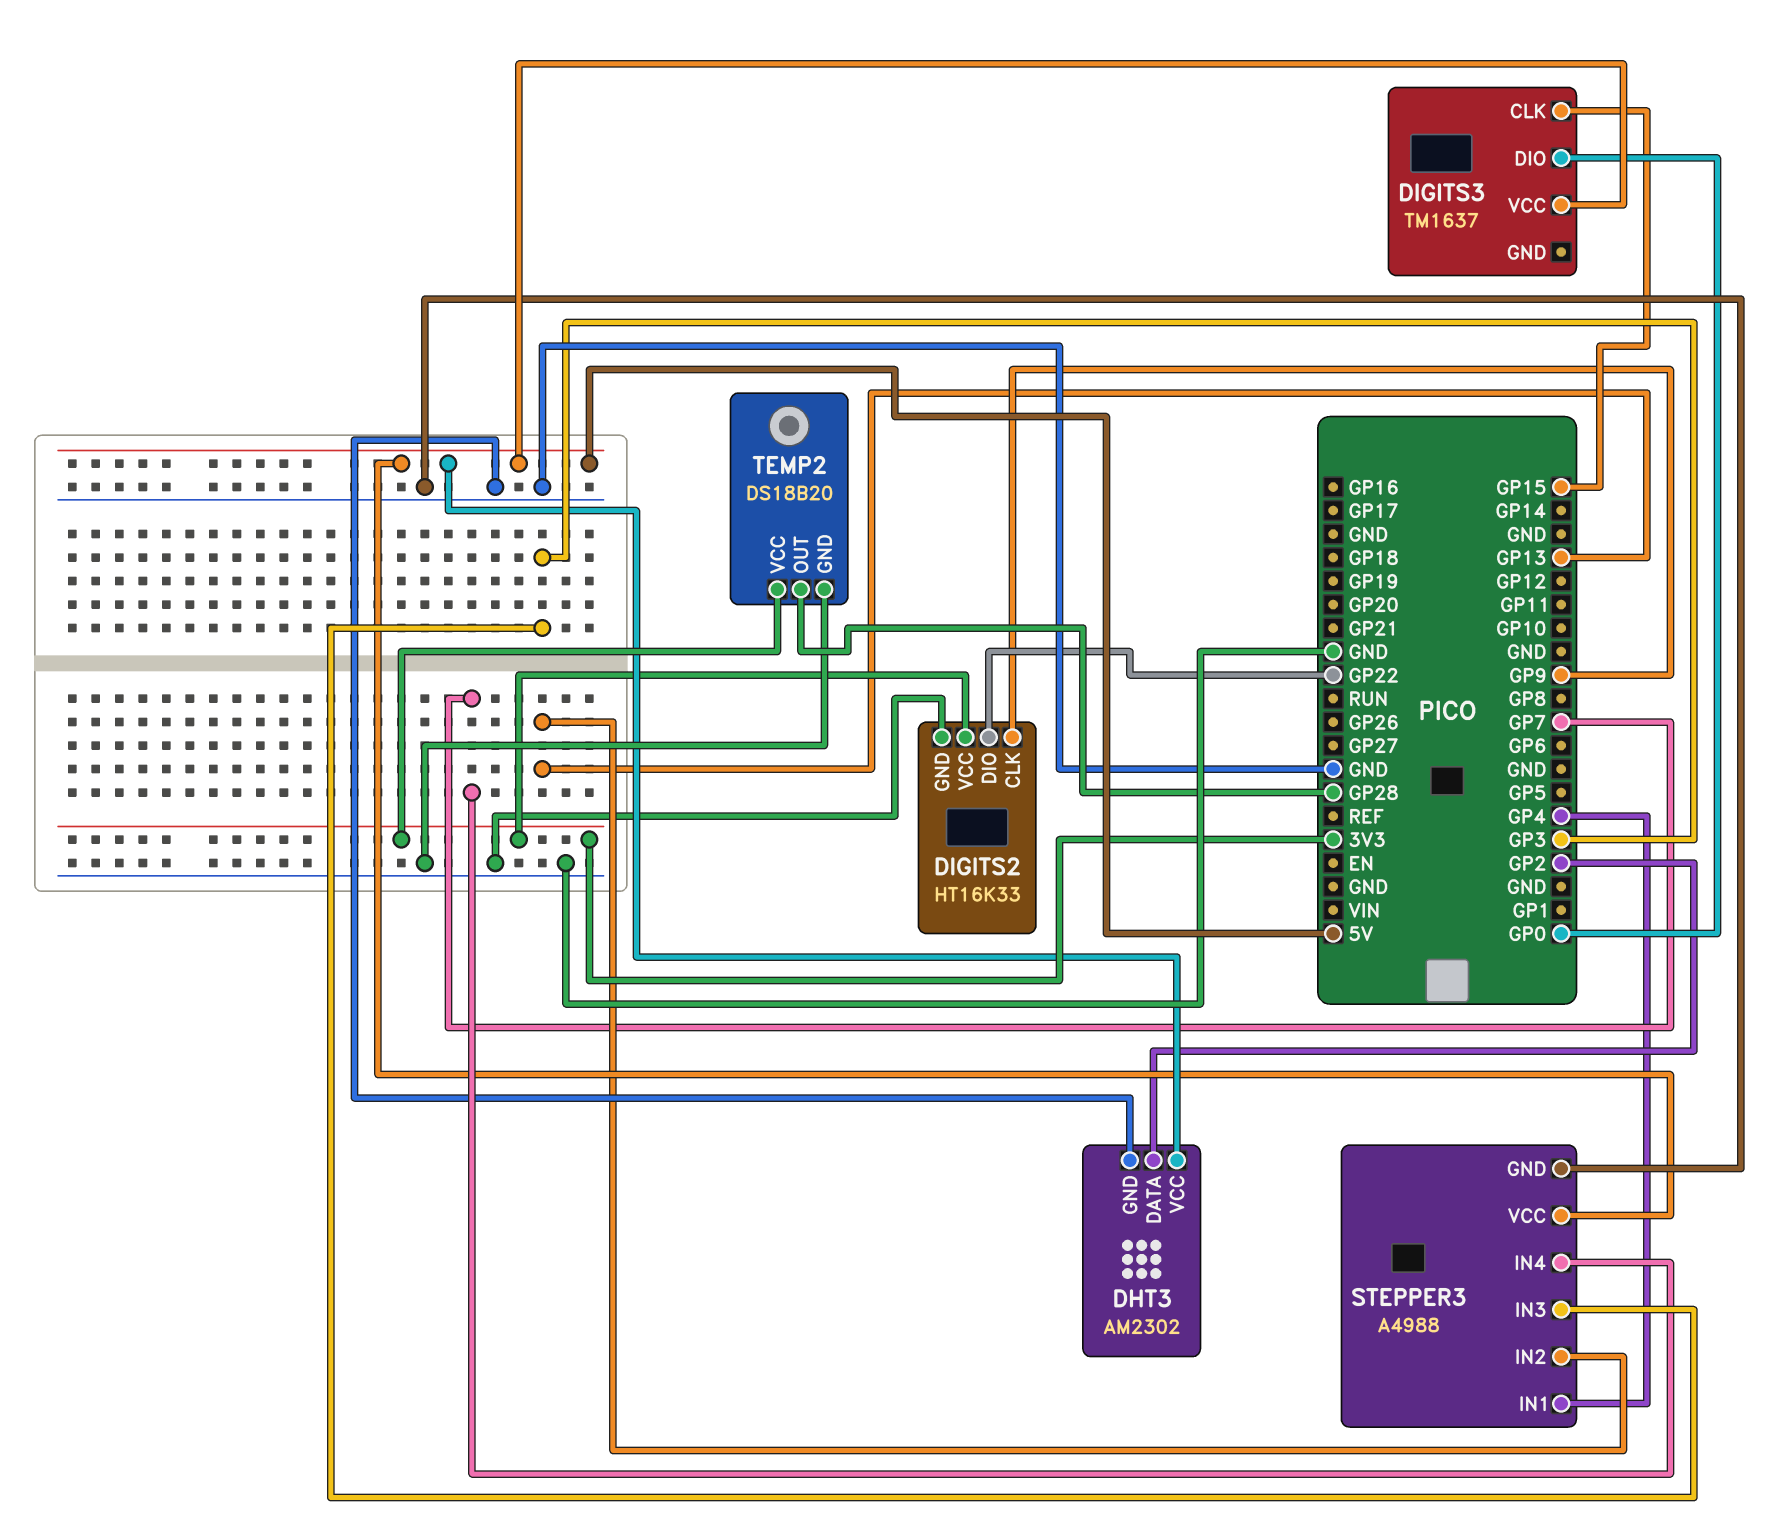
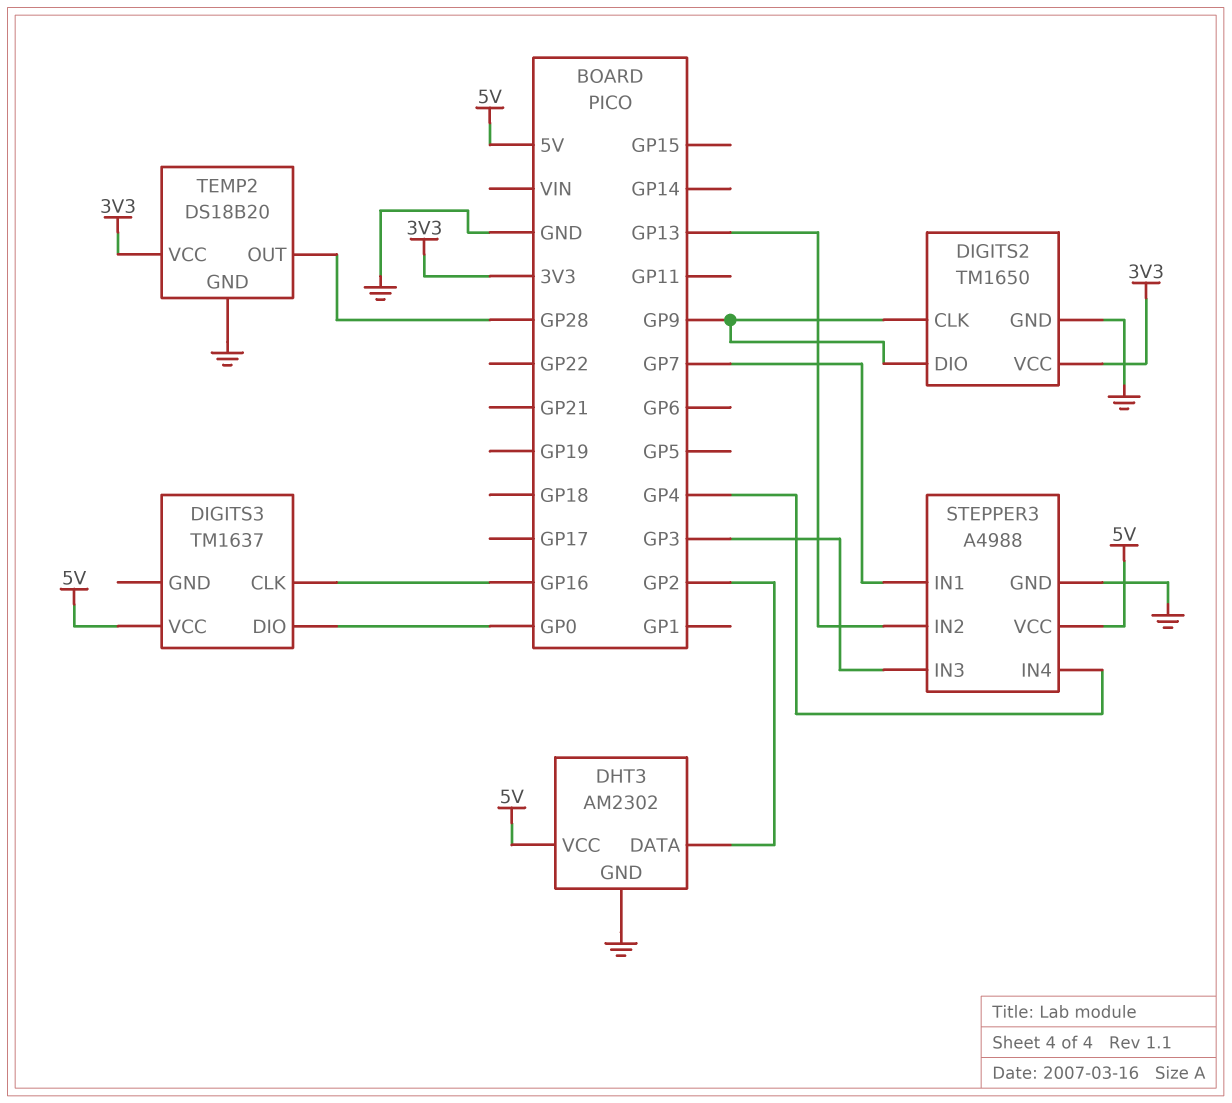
DIGITS2: HT16K33 -> TM1650
DIGITS2 pin DIO: GP22 -> GP9
DIGITS3 pin CLK: GP15 -> GP16
STEPPER3 pin IN1: GP4 -> GP7
STEPPER3 pin IN4: GP7 -> GP4

